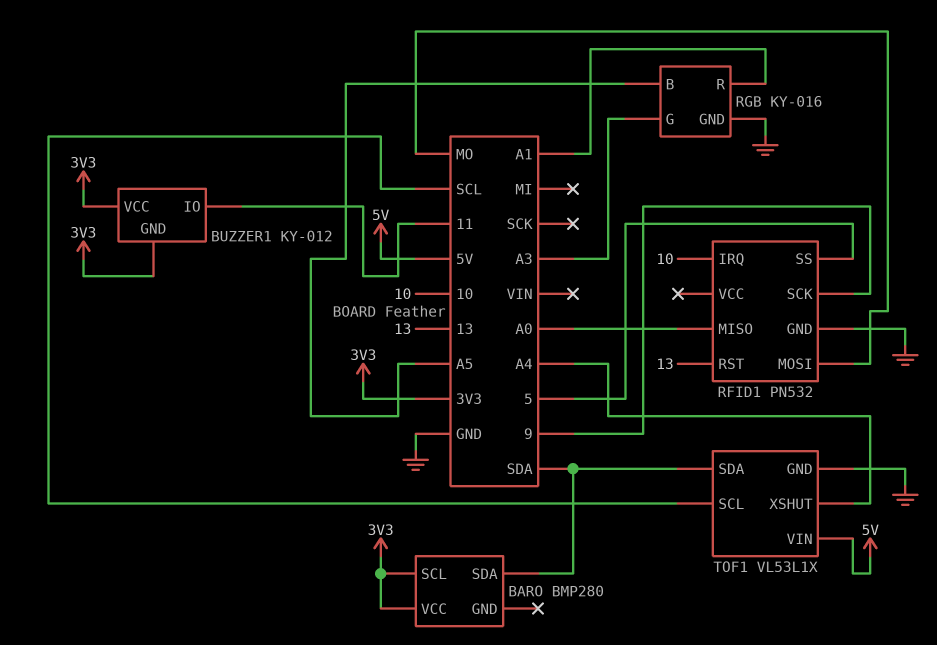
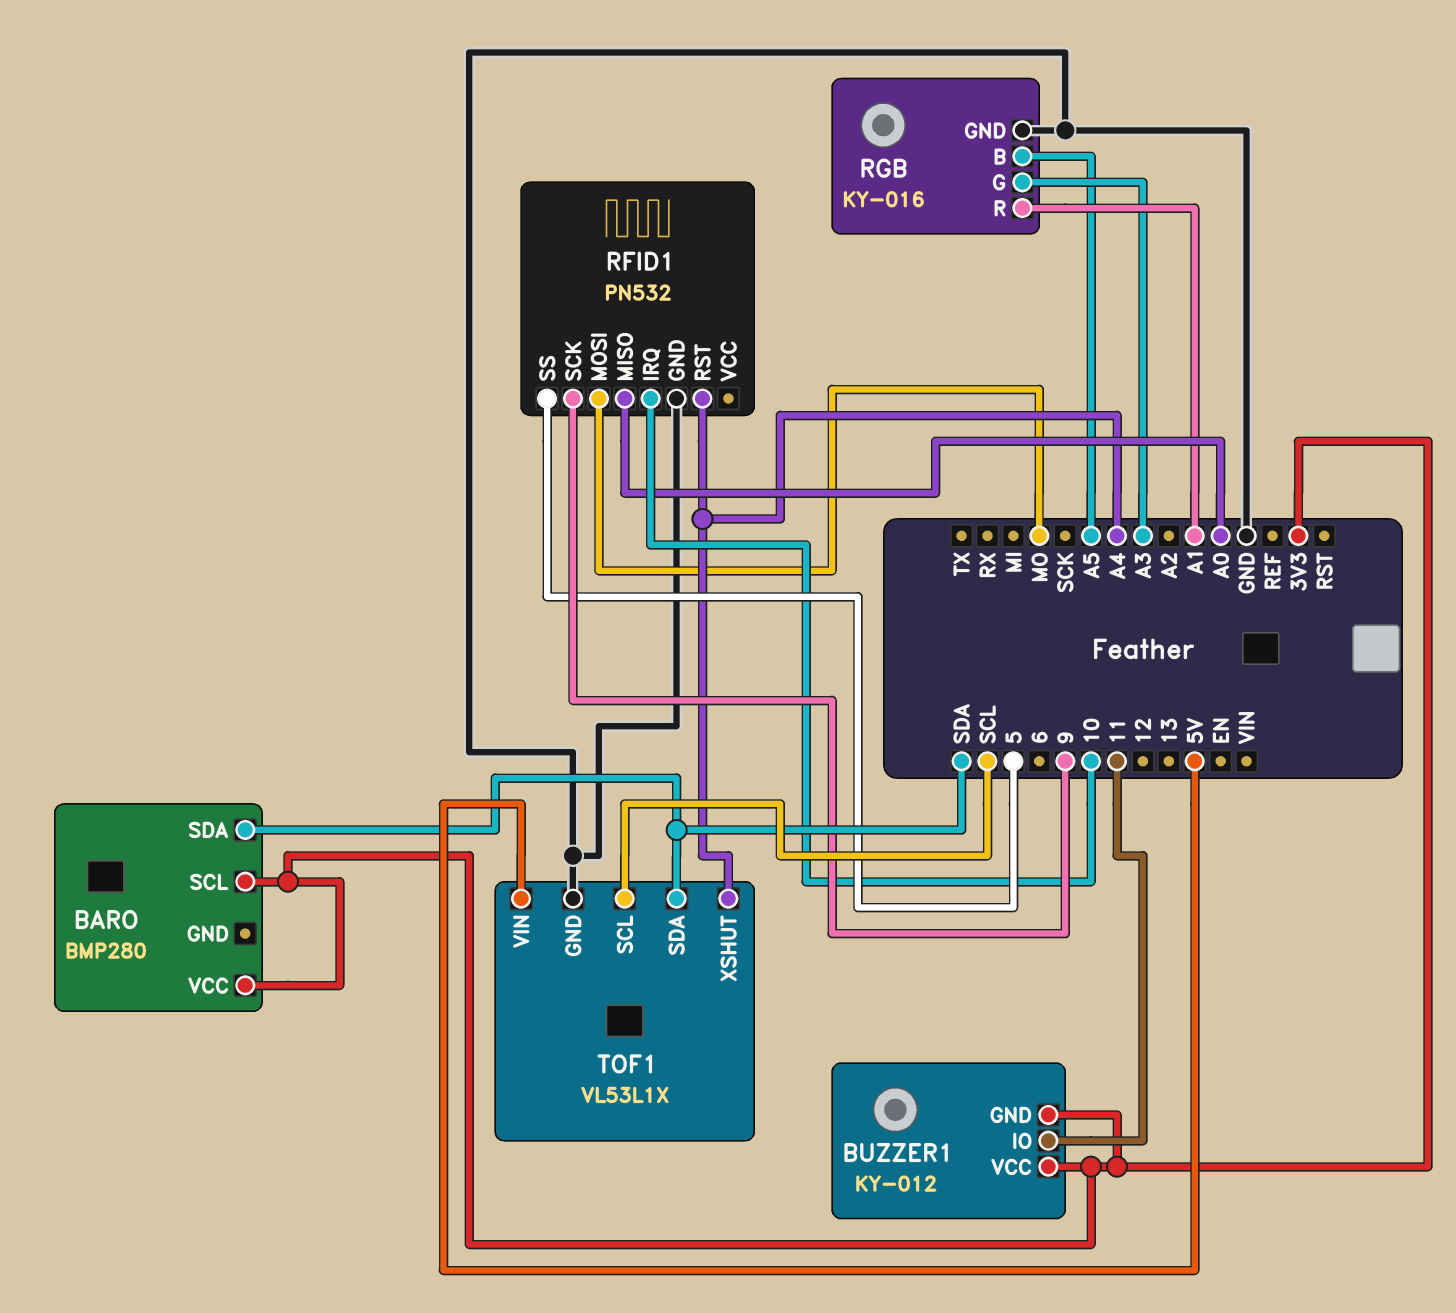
RFID1 pin RST: 13 -> A4

